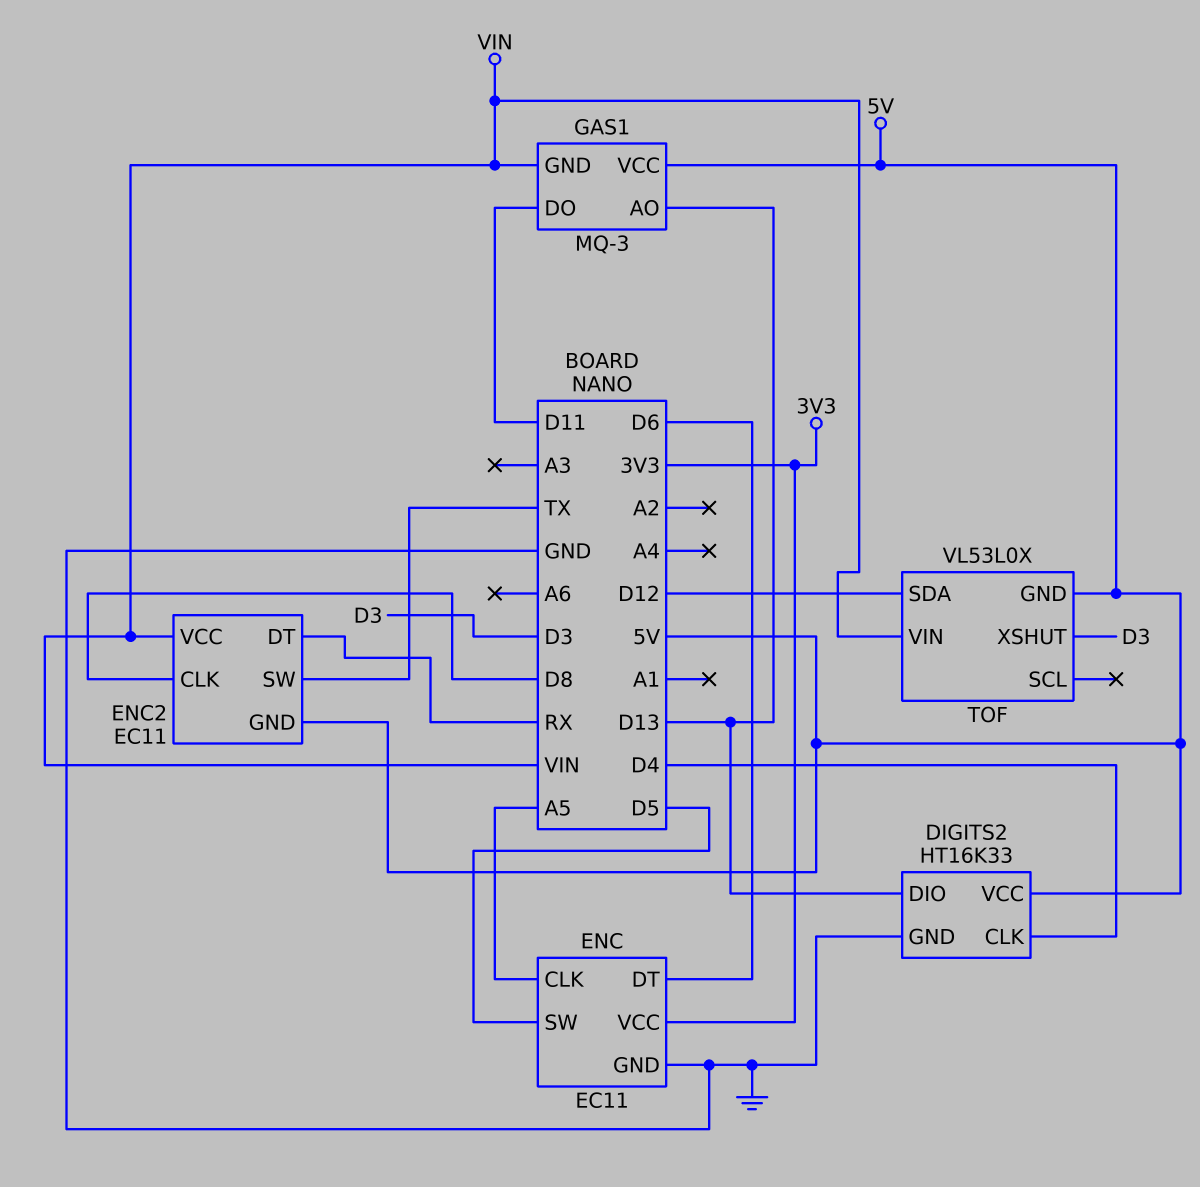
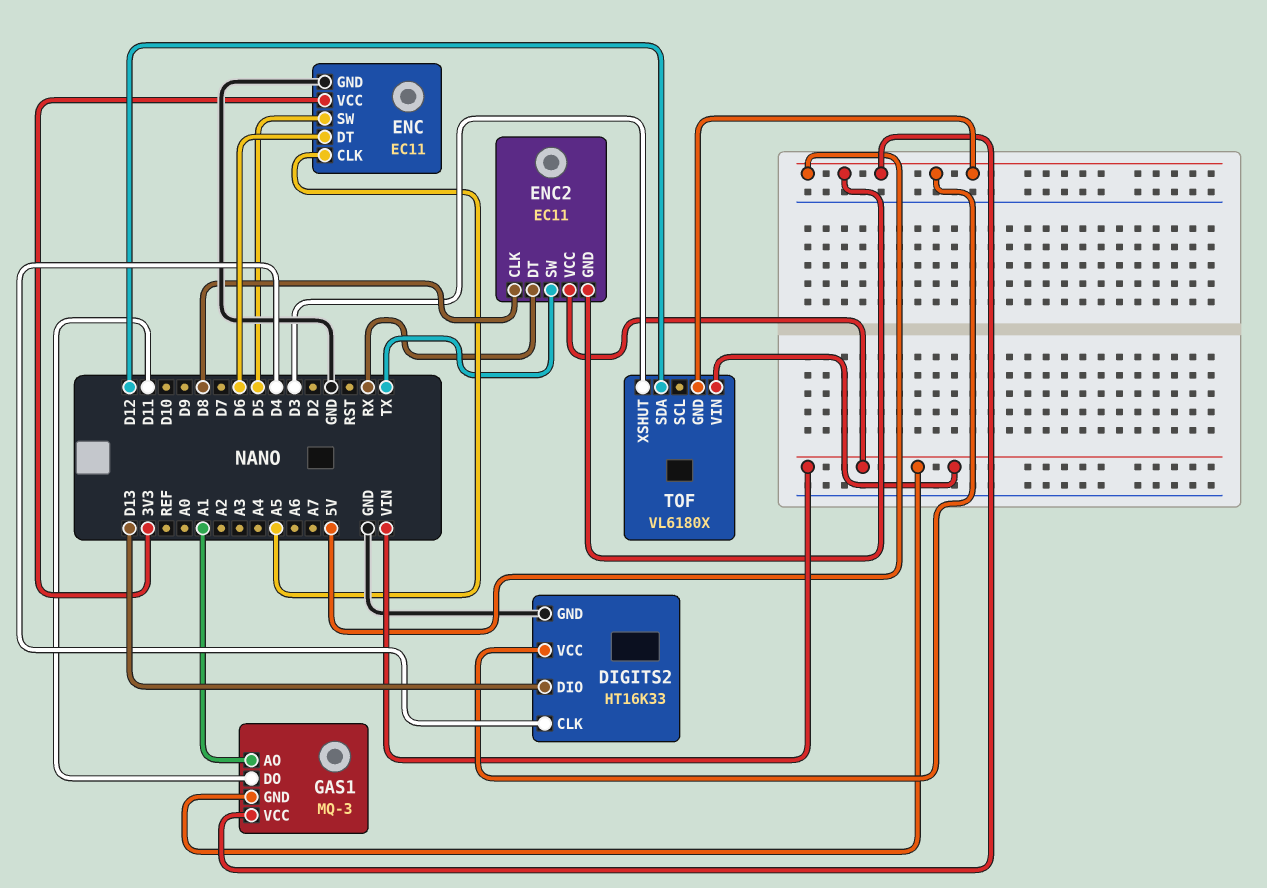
GAS1 pin AO: D13 -> A1
TOF: VL53L0X -> VL6180X

